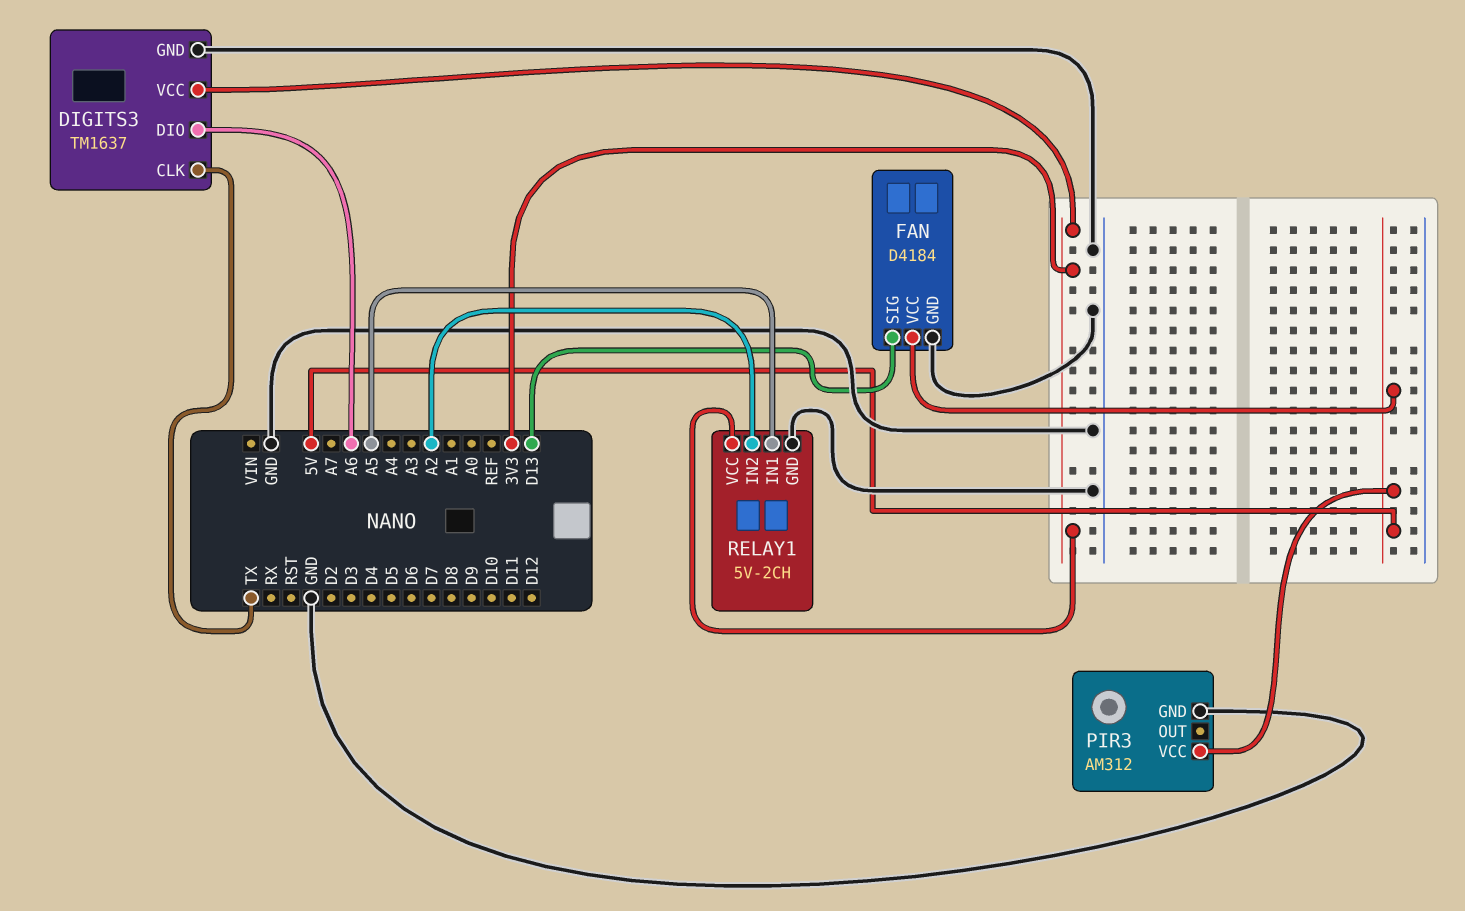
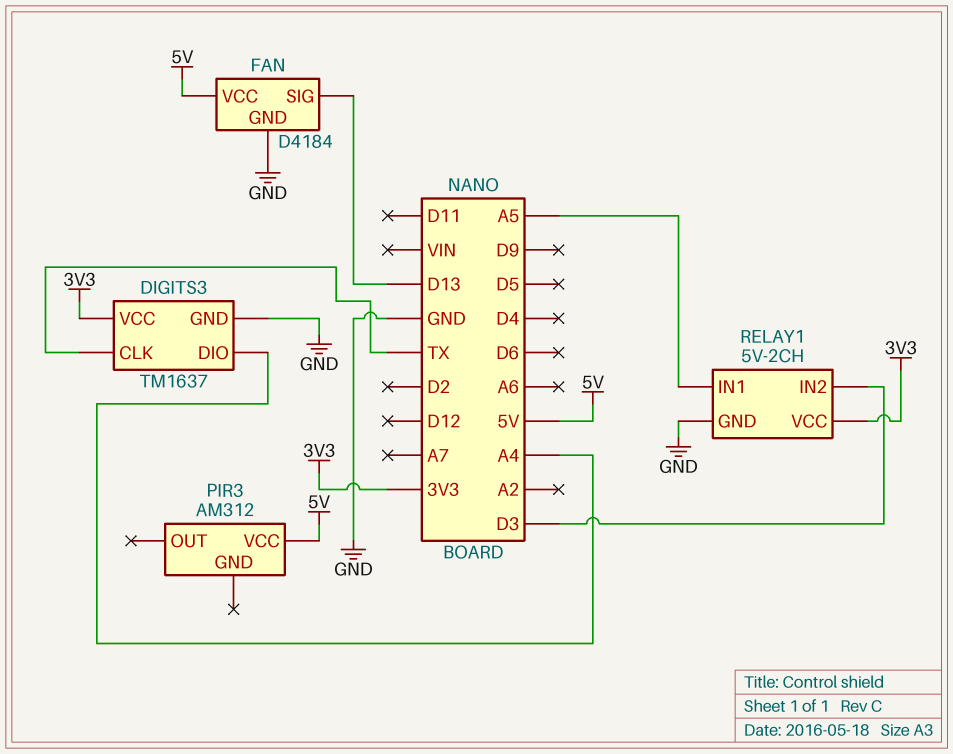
DIGITS3 pin DIO: A6 -> A4
PIR3 pin GND: GND -> none
RELAY1 pin IN2: A2 -> D3

